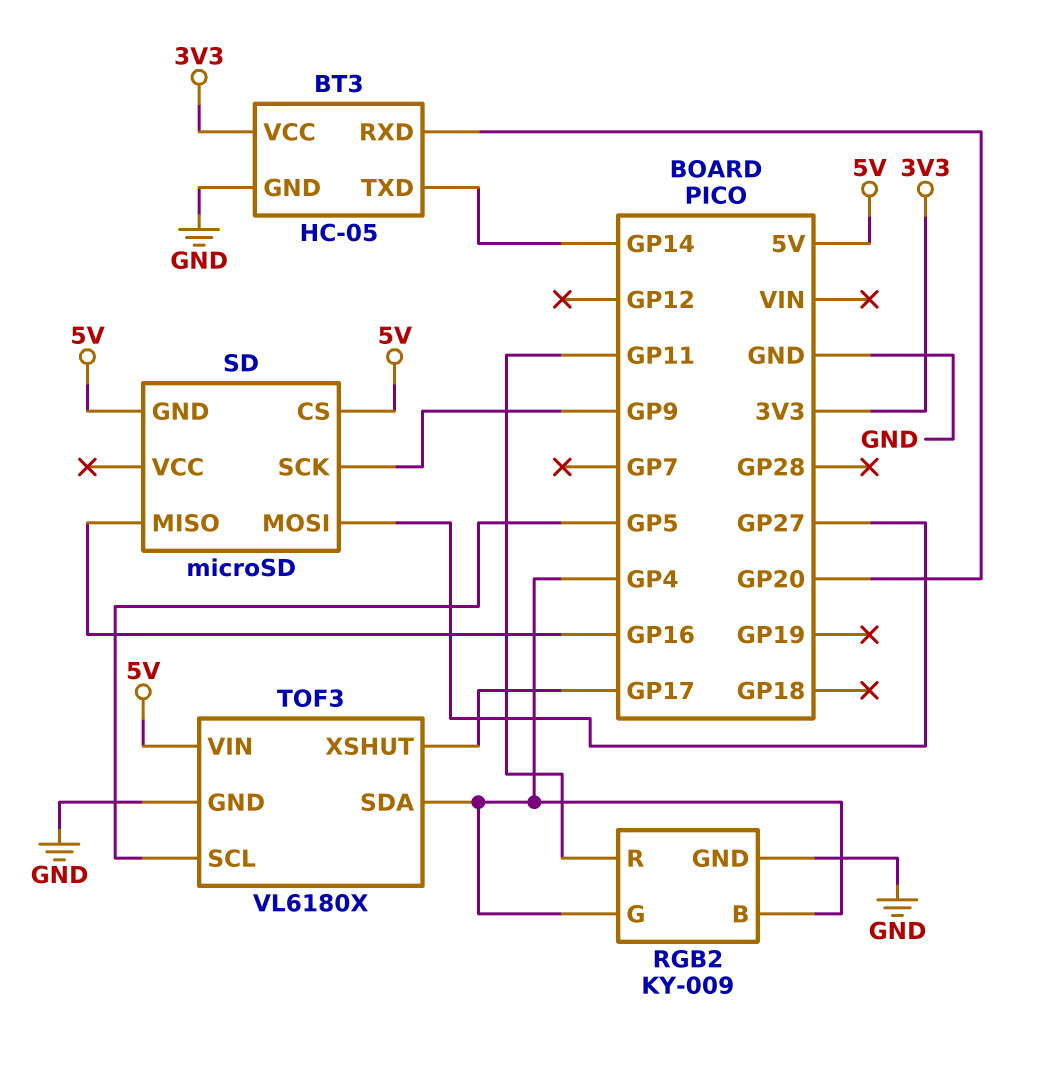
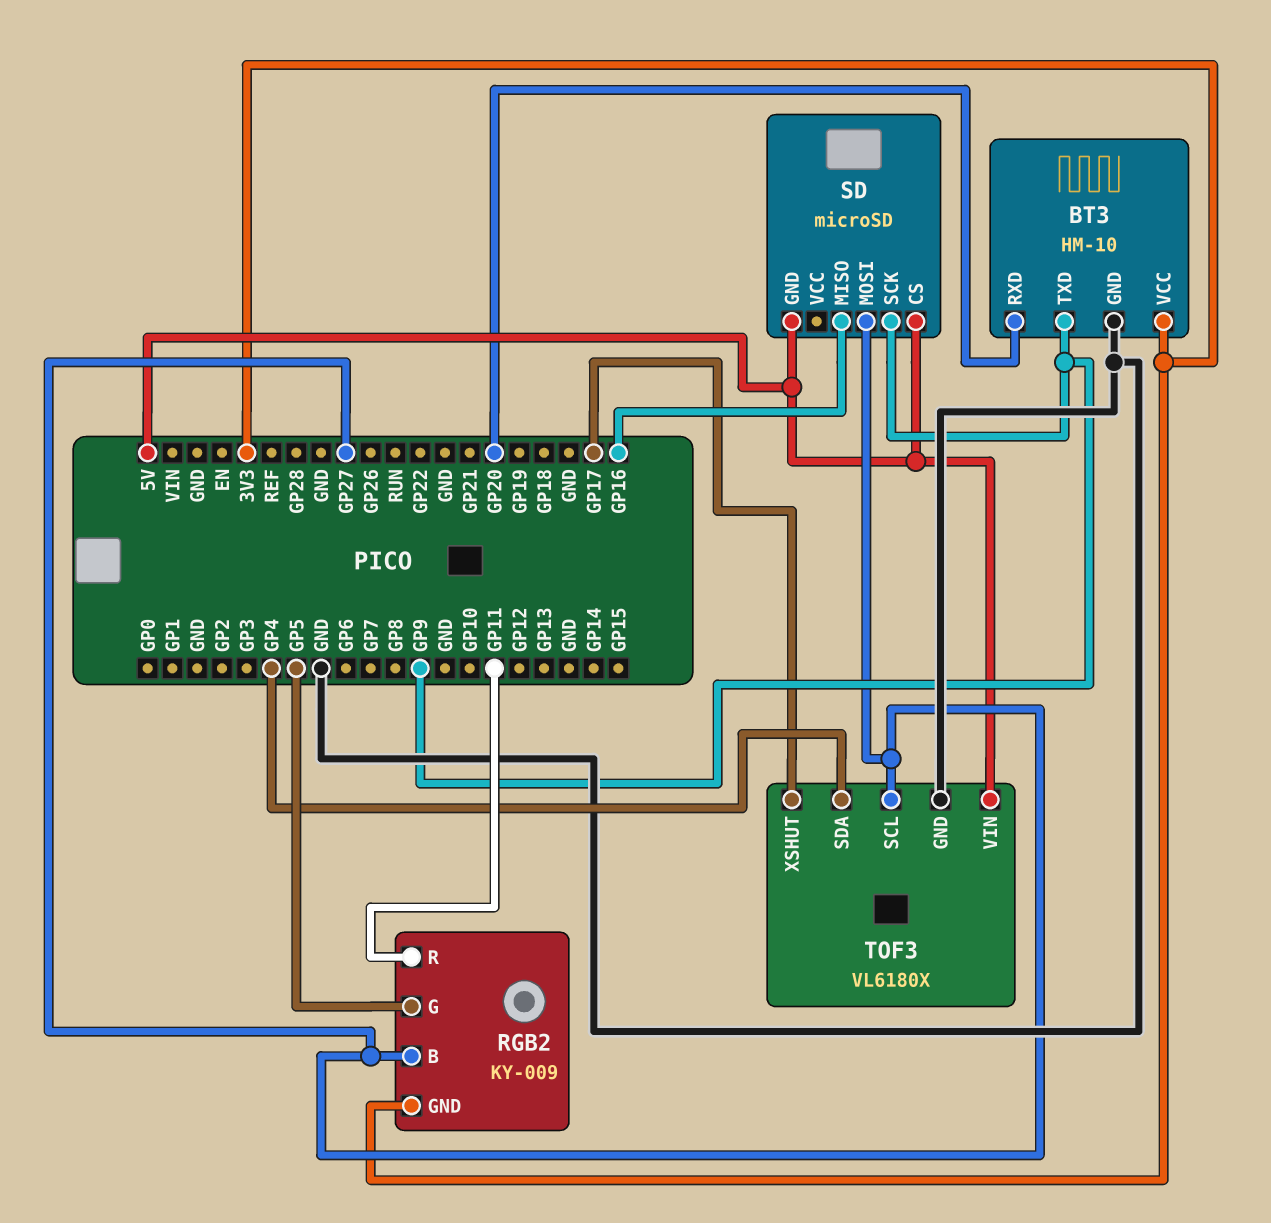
BT3: HC-05 -> HM-10
BT3 pin TXD: GP14 -> GP9
RGB2 pin B: GP4 -> GP27
RGB2 pin G: GP4 -> GP5
RGB2 pin GND: GND -> 3V3
TOF3 pin SCL: GP5 -> GP27

